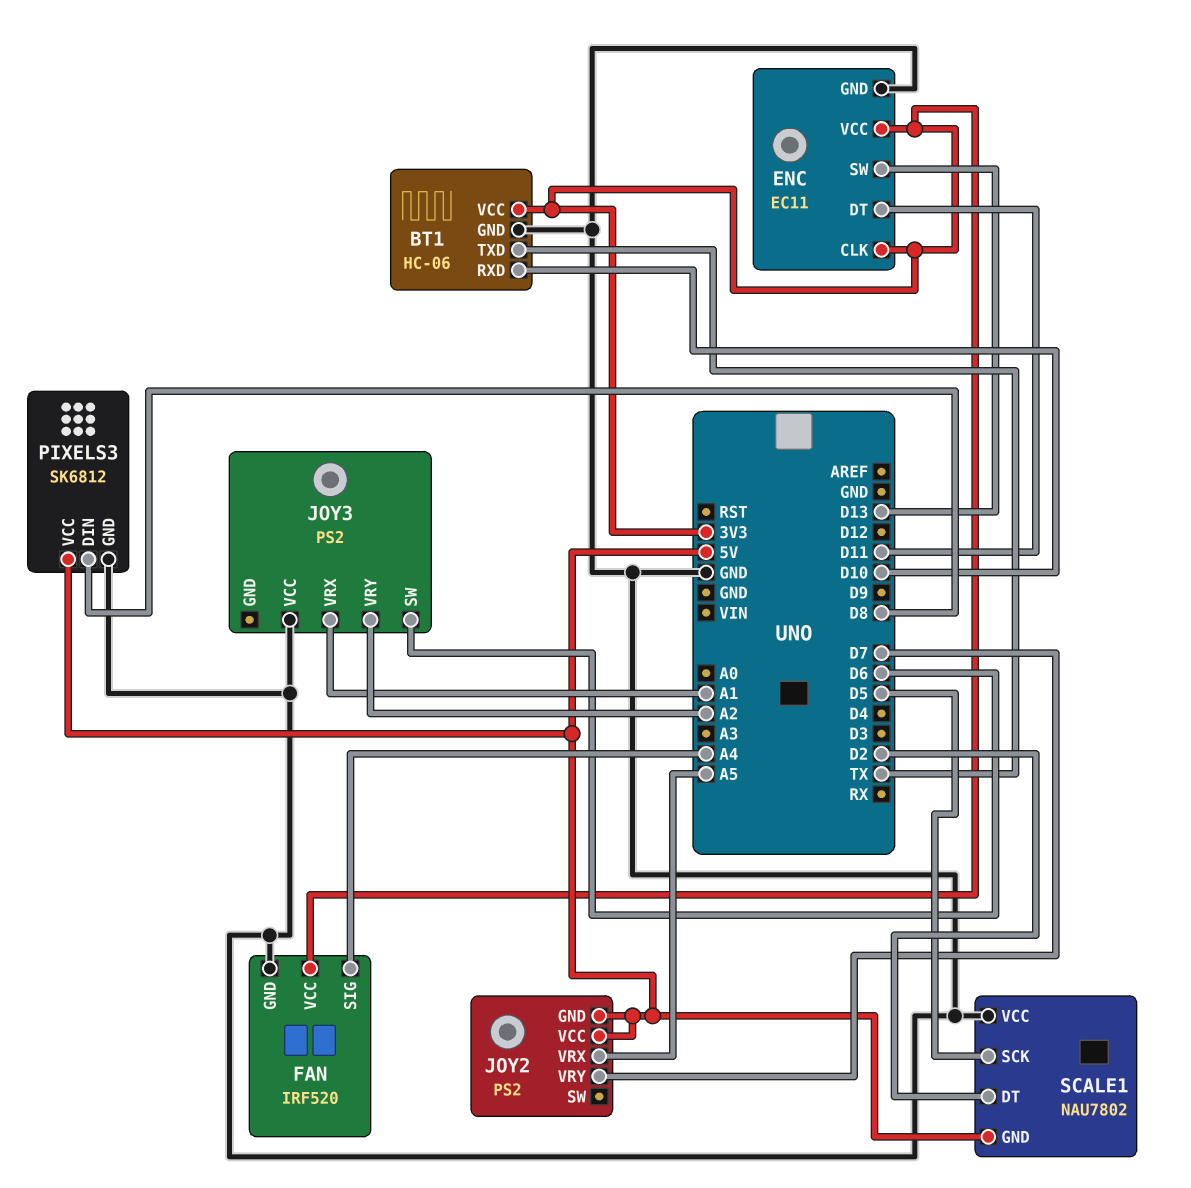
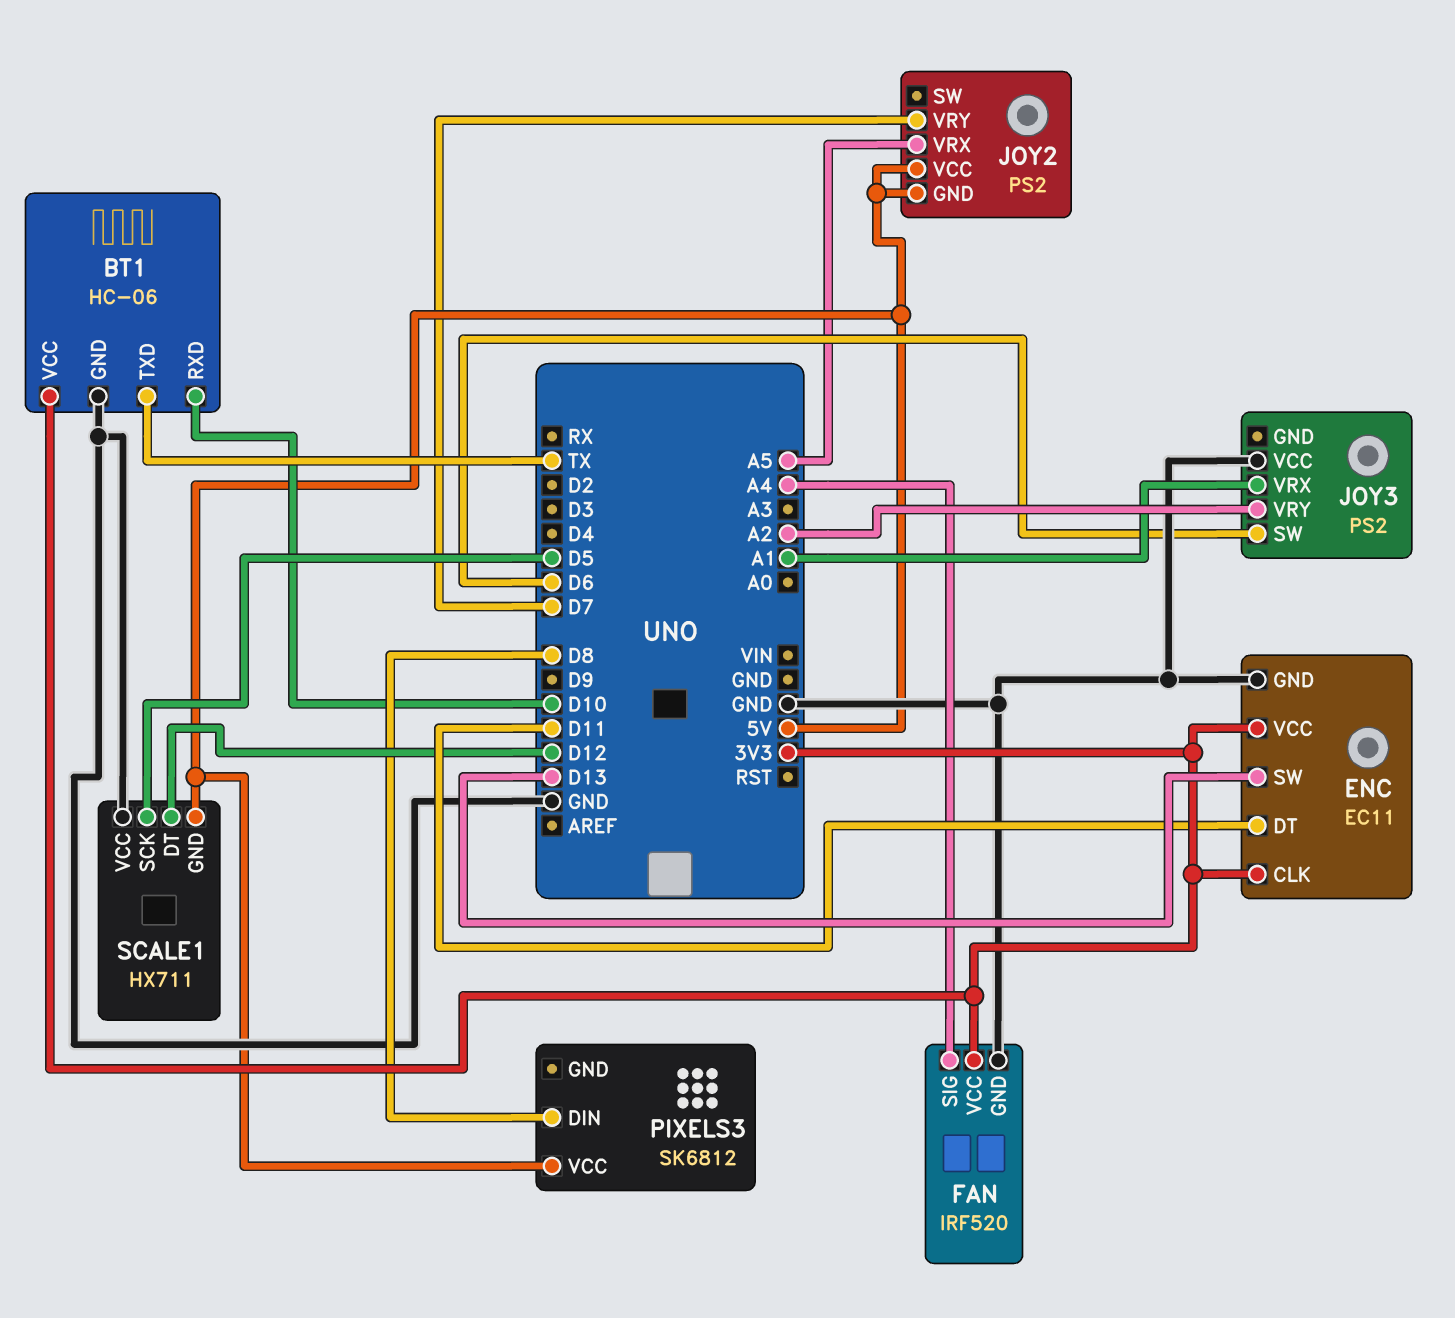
PIXELS3 pin GND: GND -> none
SCALE1: NAU7802 -> HX711
SCALE1 pin DT: D2 -> D12

